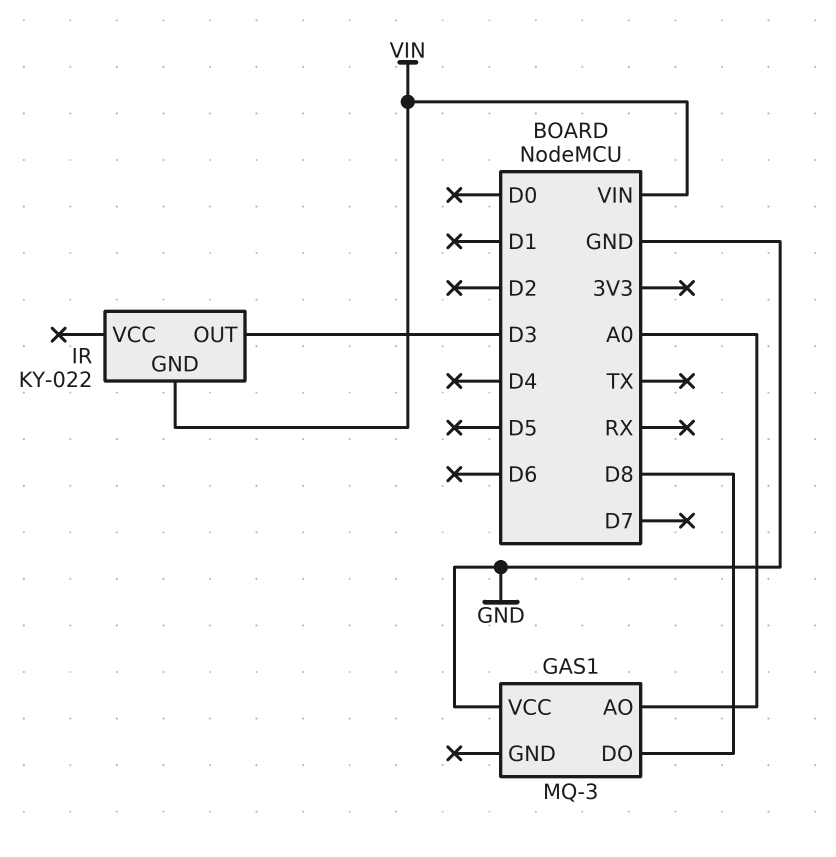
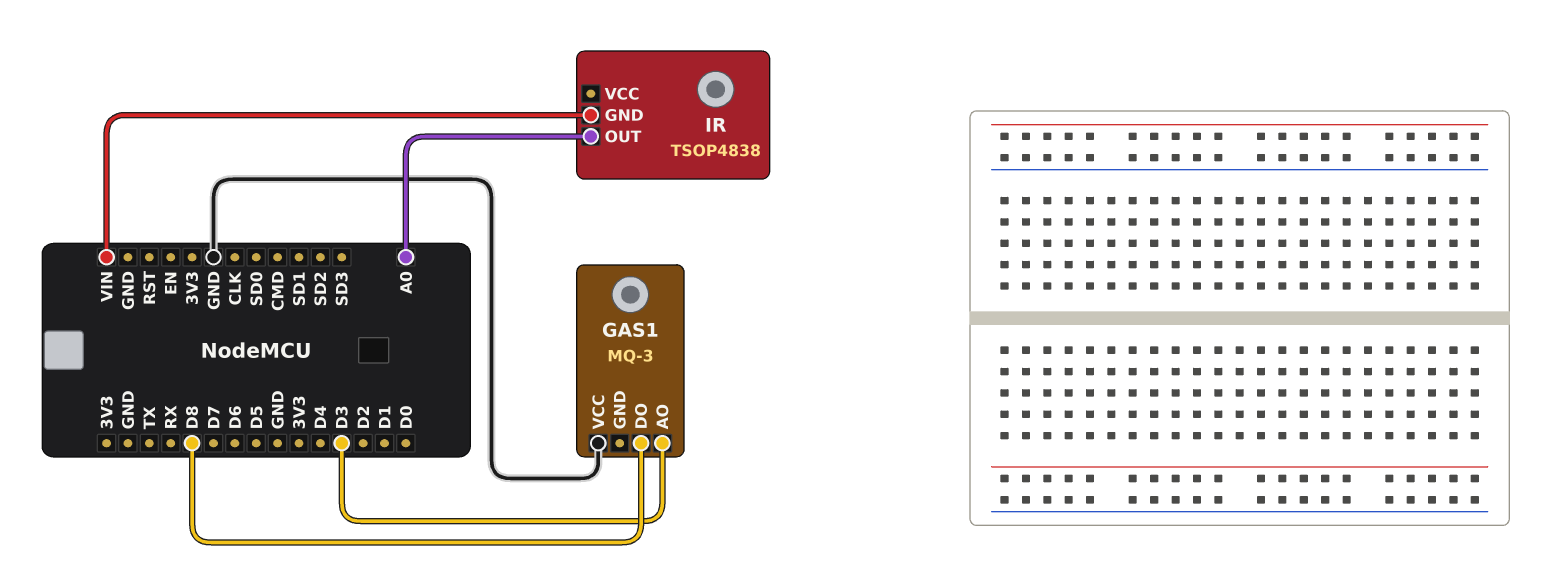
GAS1 pin AO: A0 -> D3
IR: KY-022 -> TSOP4838
IR pin OUT: D3 -> A0

